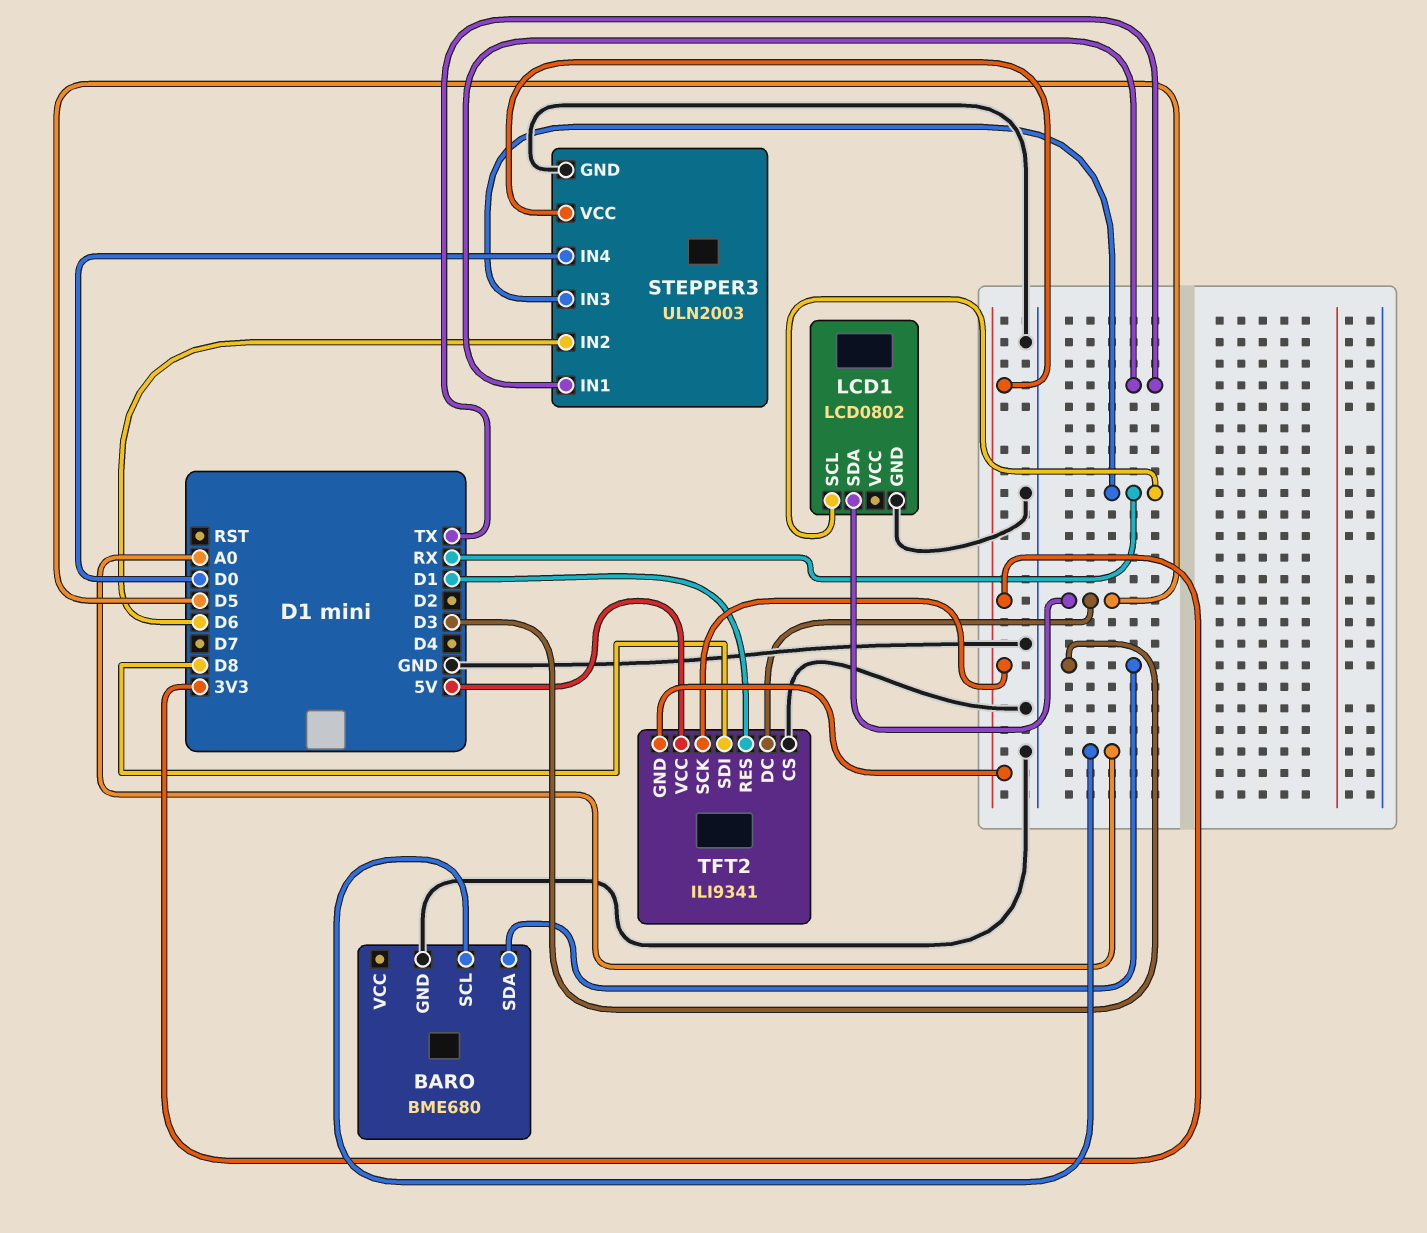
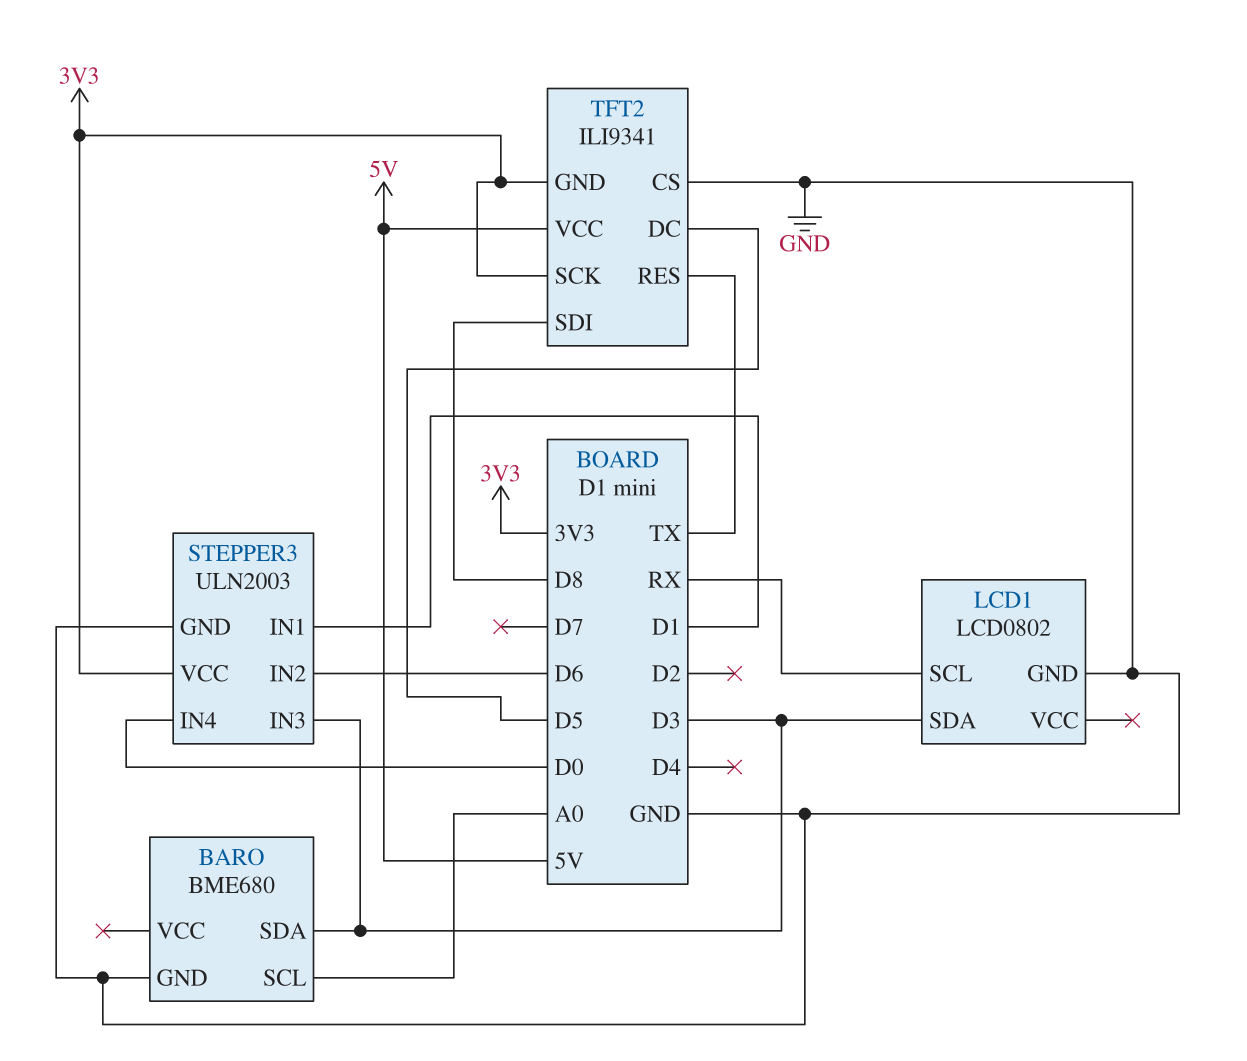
LCD1 pin SDA: D5 -> D3
STEPPER3 pin IN1: TX -> D1
STEPPER3 pin IN3: RX -> D3
TFT2 pin RES: D1 -> TX

